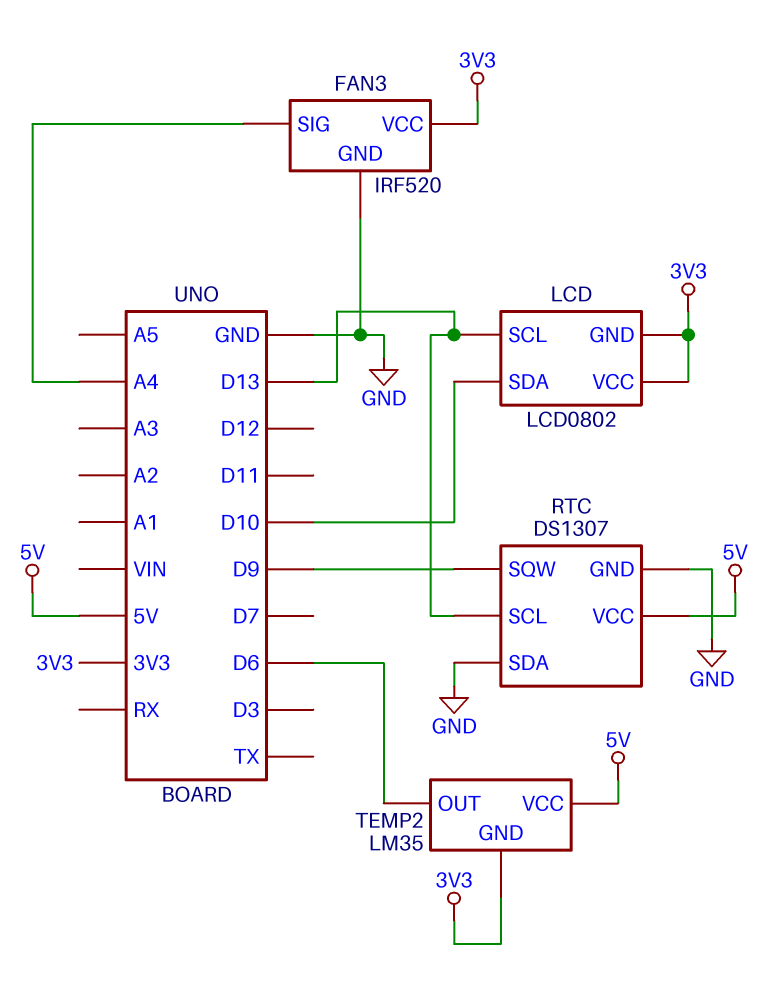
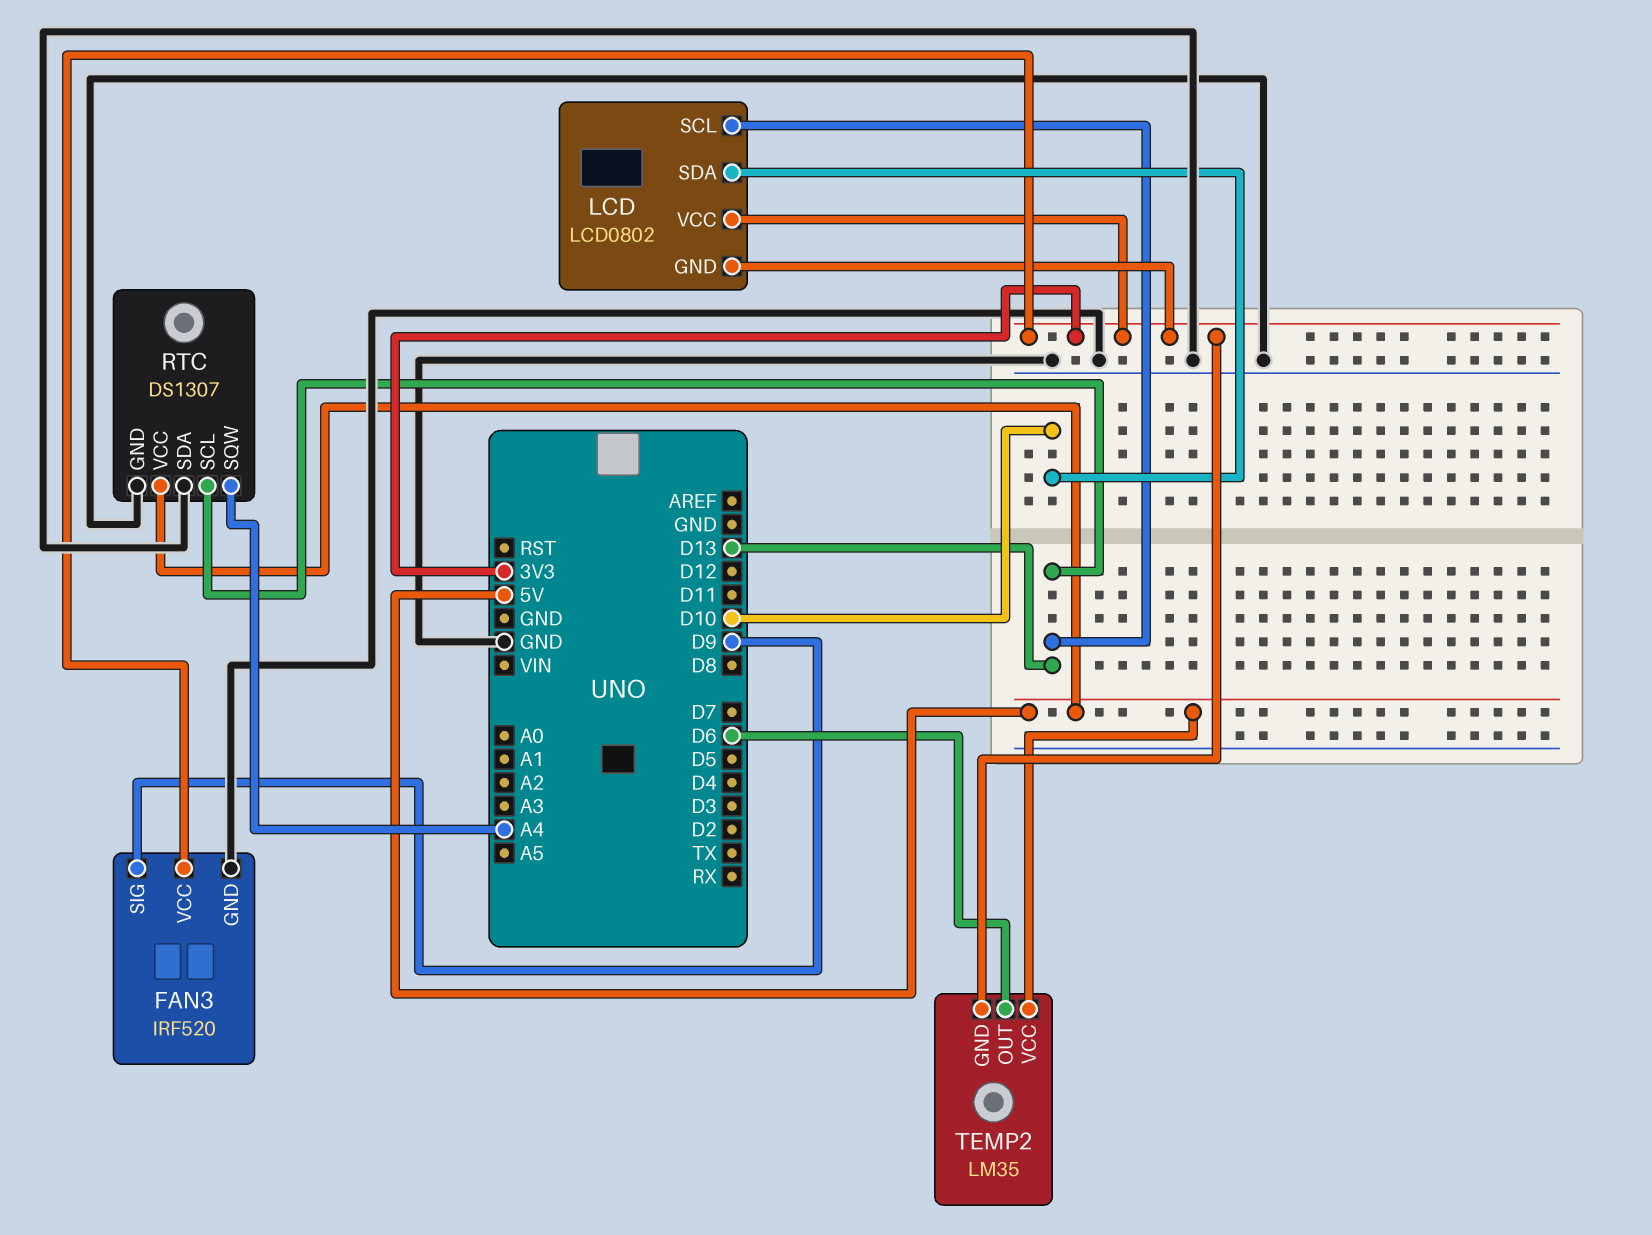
FAN3 pin SIG: A4 -> D9
RTC pin SQW: D9 -> A4

